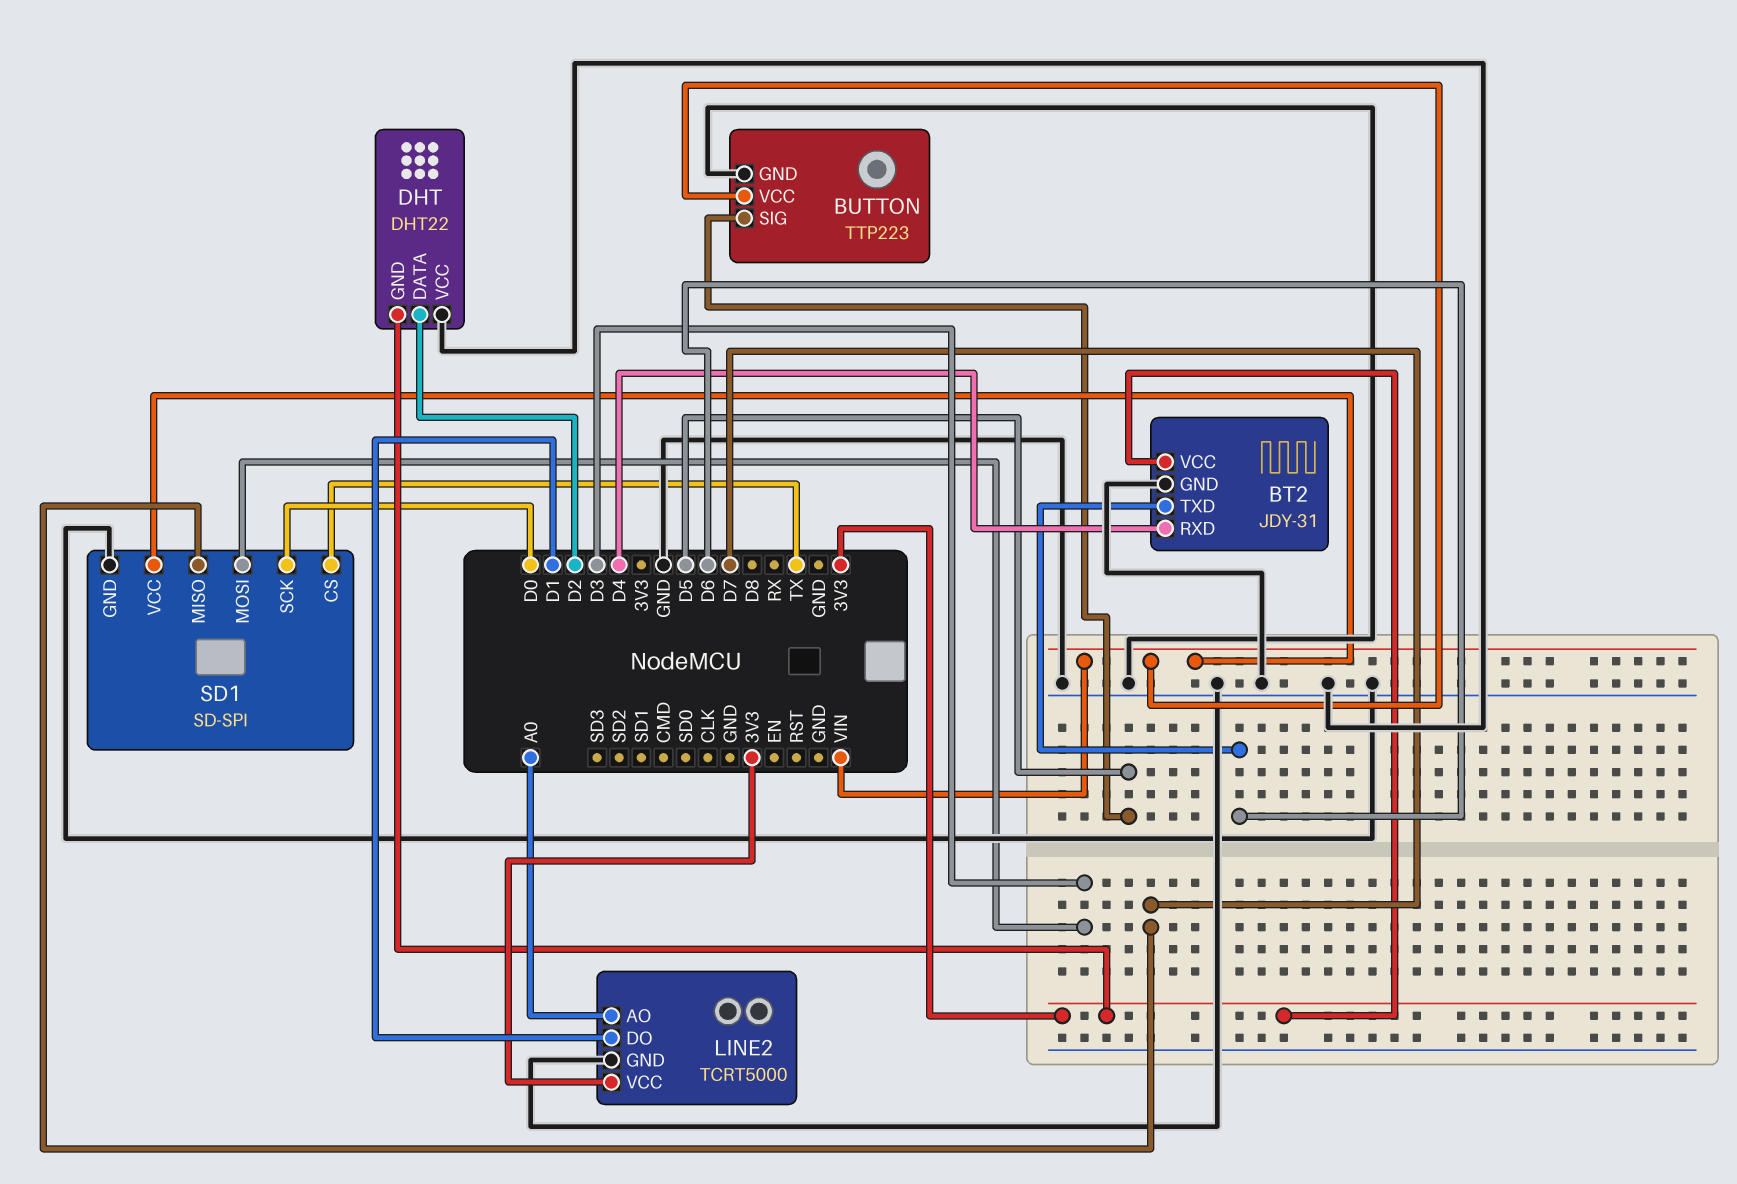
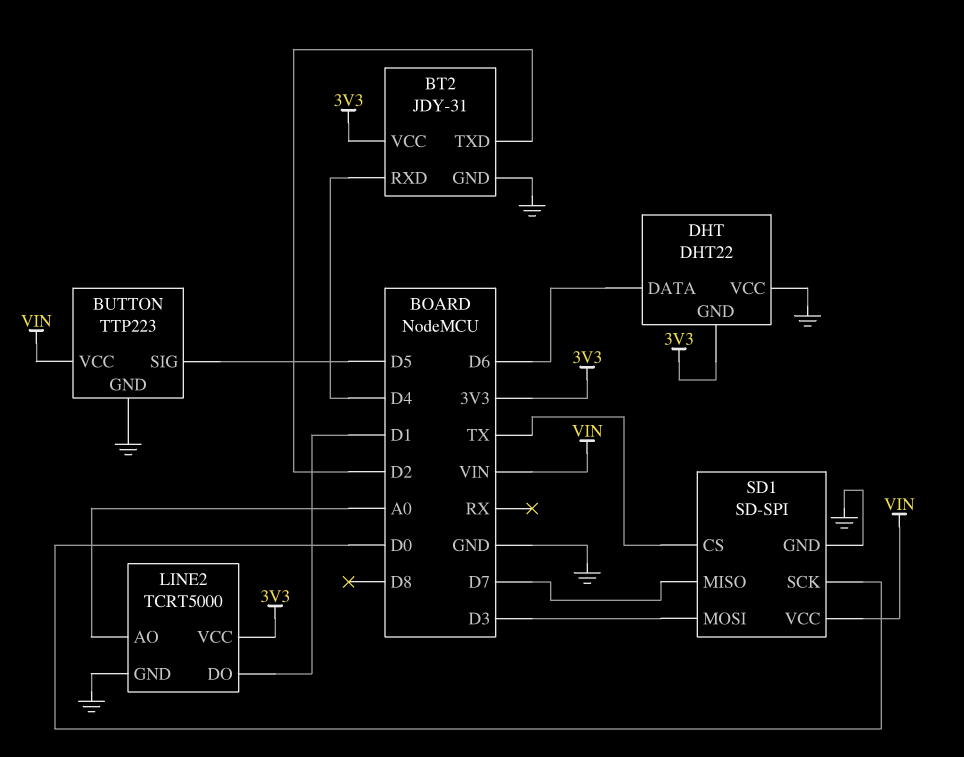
BT2 pin TXD: D6 -> D2
DHT pin DATA: D2 -> D6

